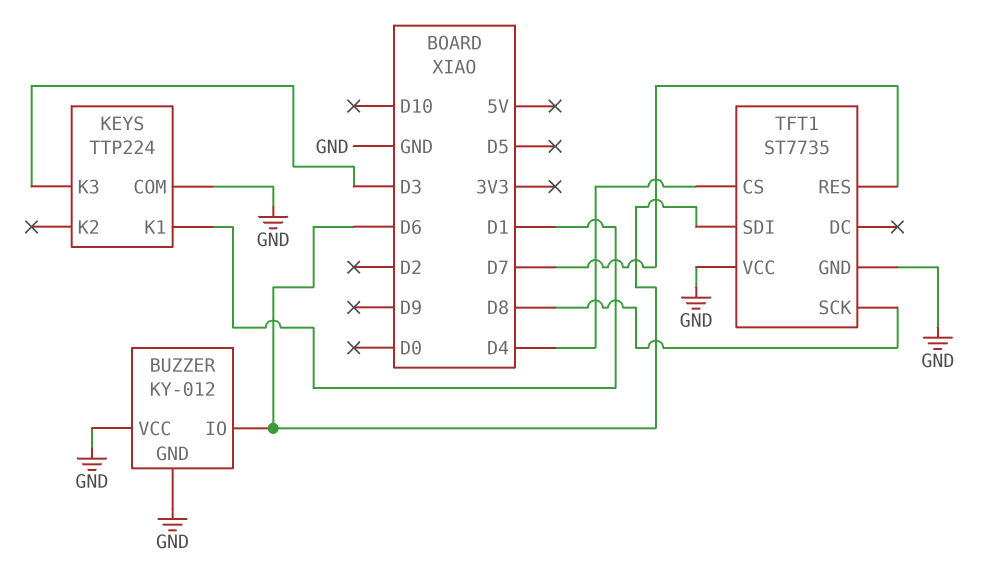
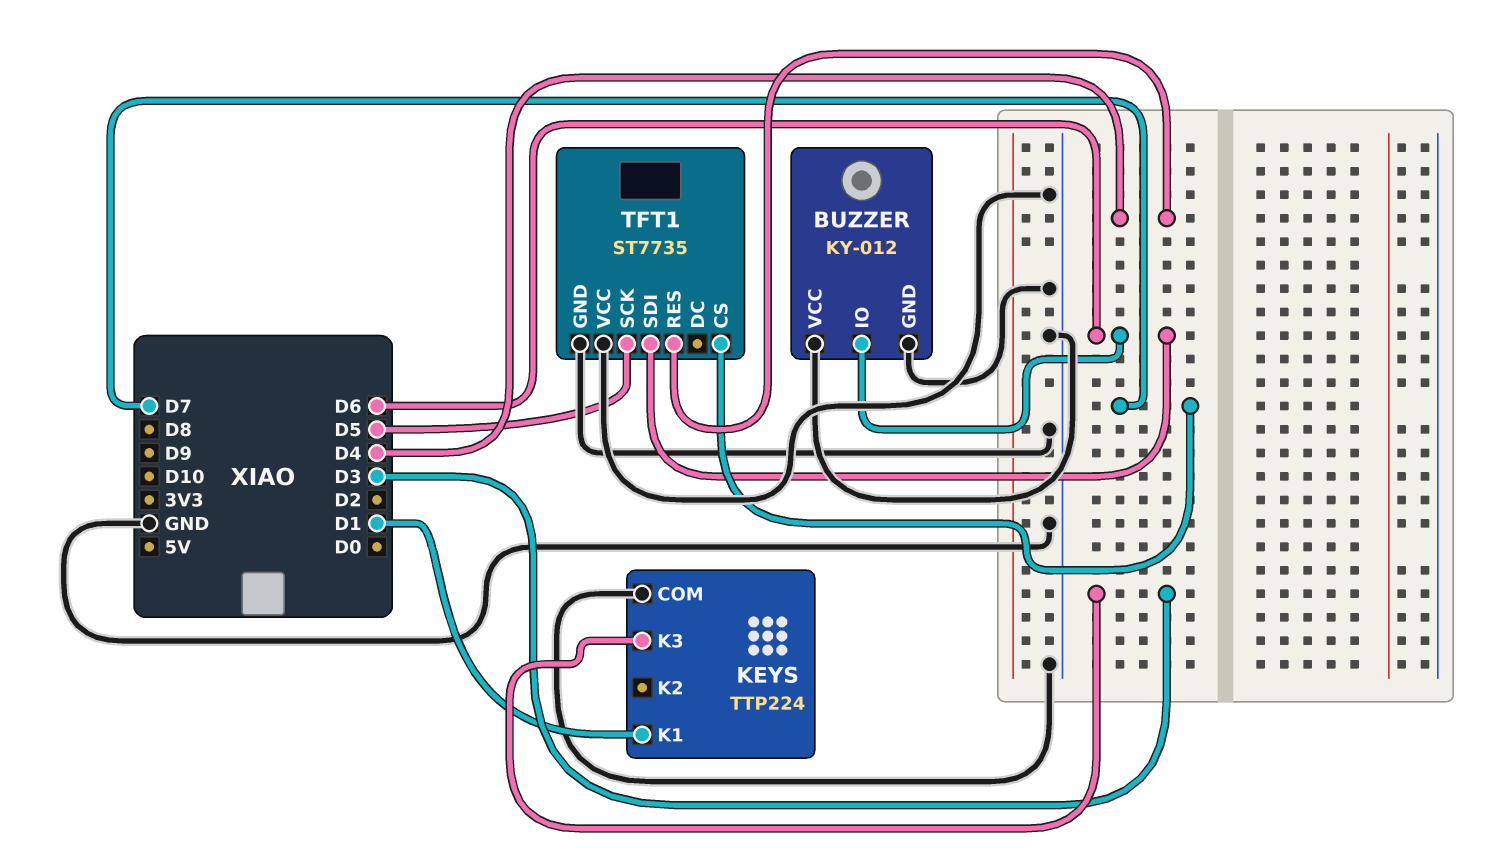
TFT1 pin CS: D4 -> D7
TFT1 pin RES: D7 -> D4
TFT1 pin SCK: D8 -> D5

